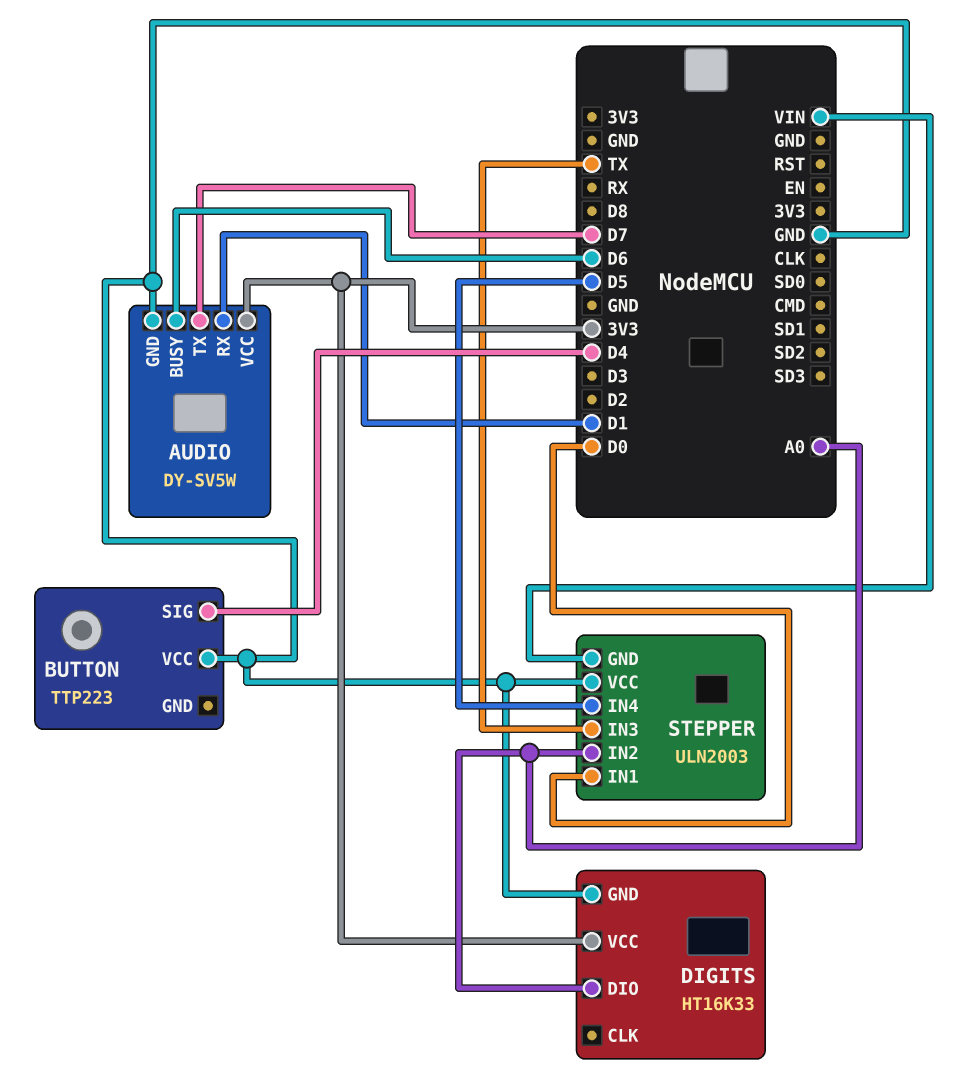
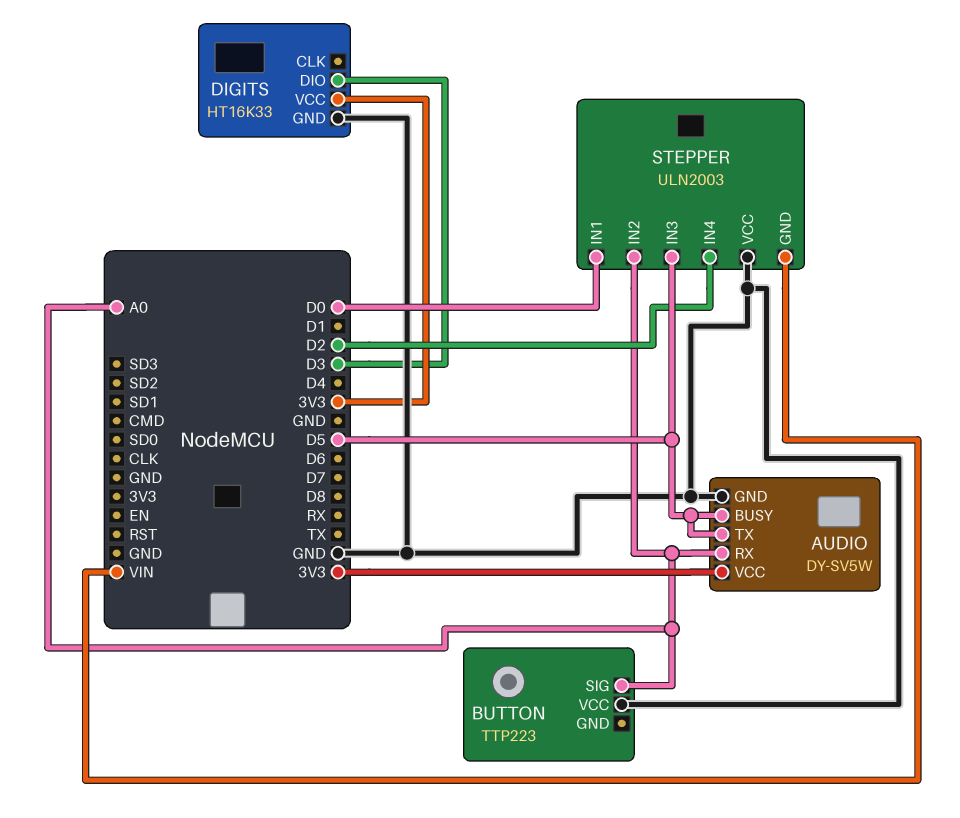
AUDIO pin BUSY: D6 -> D5
AUDIO pin RX: D1 -> A0
AUDIO pin TX: D7 -> D5
BUTTON pin SIG: D4 -> A0
DIGITS pin DIO: A0 -> D3
STEPPER pin IN3: TX -> D5
STEPPER pin IN4: D5 -> D2

